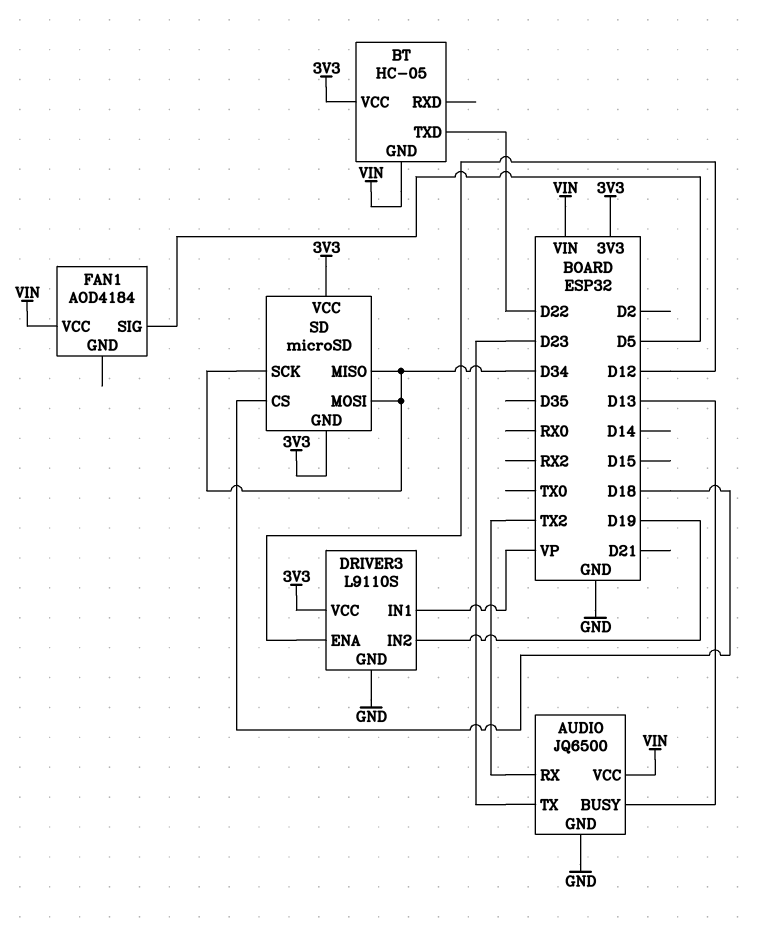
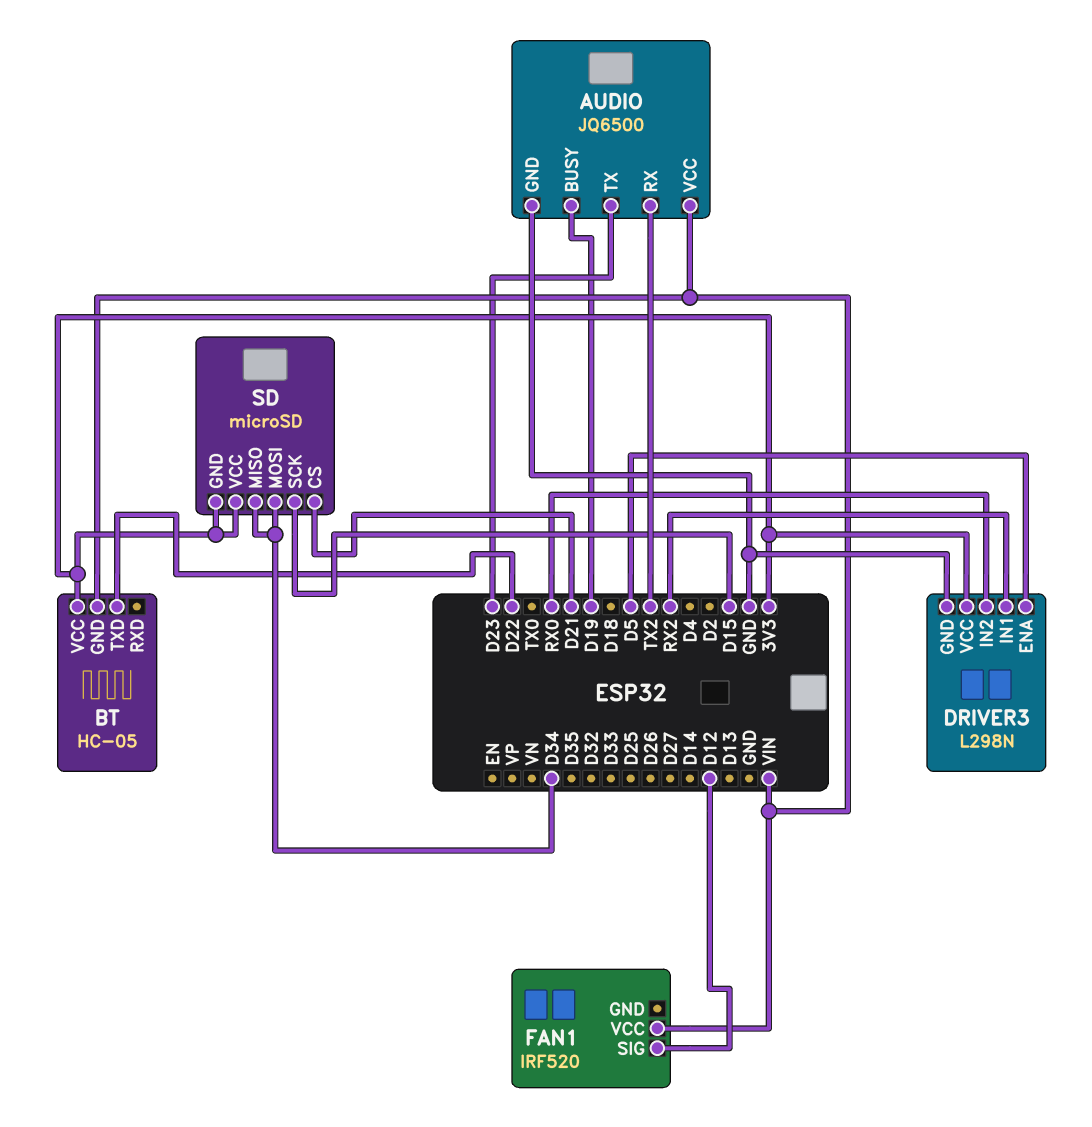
AUDIO pin BUSY: D13 -> D19
DRIVER3: L9110S -> L298N
DRIVER3 pin ENA: D12 -> D5
DRIVER3 pin IN1: VP -> RX2
DRIVER3 pin IN2: D19 -> RX0
FAN1: AOD4184 -> IRF520
FAN1 pin SIG: D5 -> D12
SD pin CS: D18 -> D21
SD pin SCK: D34 -> D15

